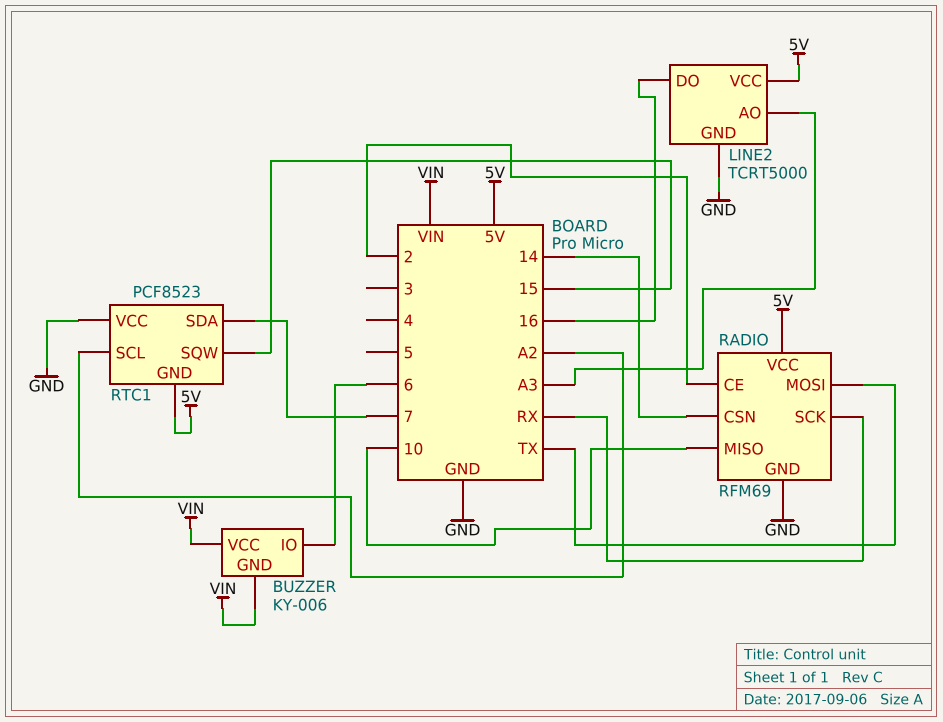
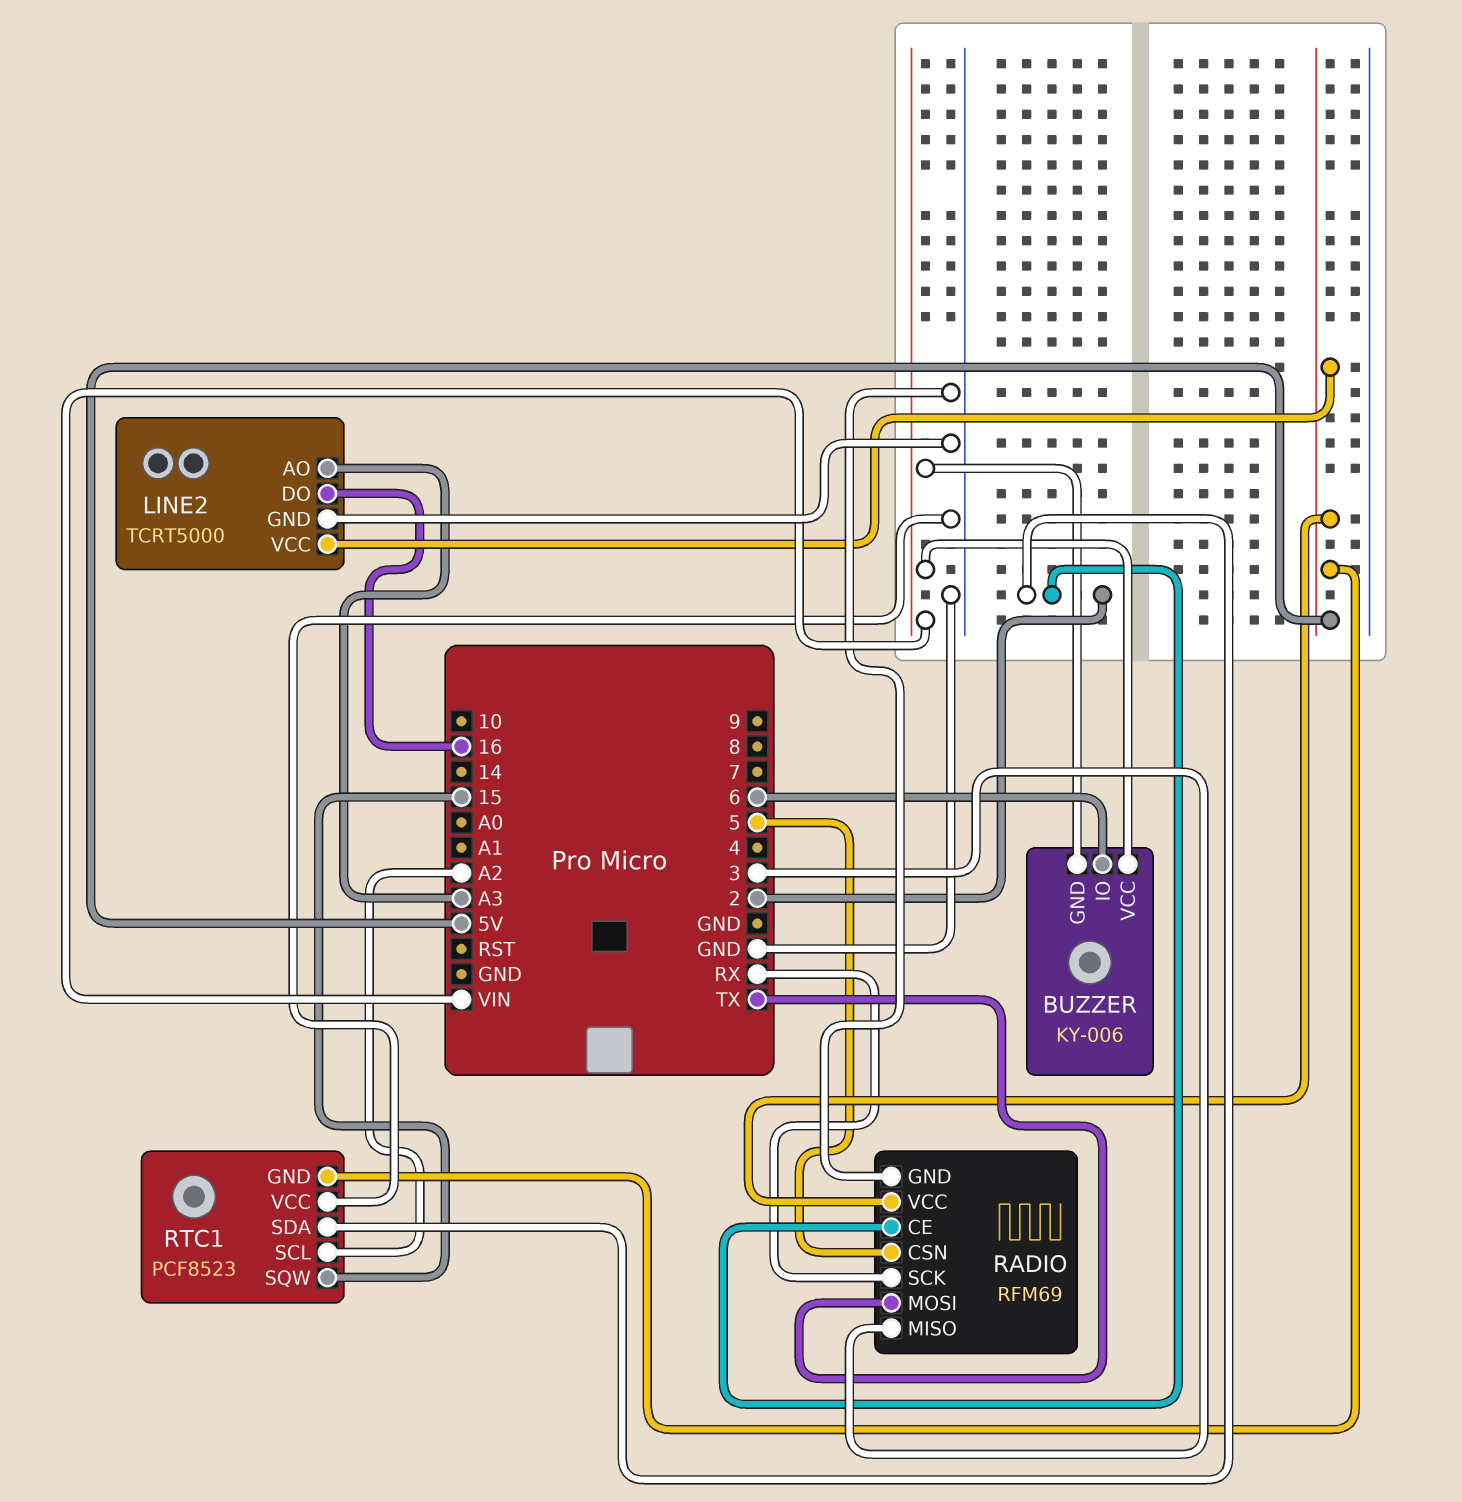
RADIO pin CSN: 14 -> 5
RADIO pin MISO: 10 -> 3
RTC1 pin SDA: 7 -> 2

